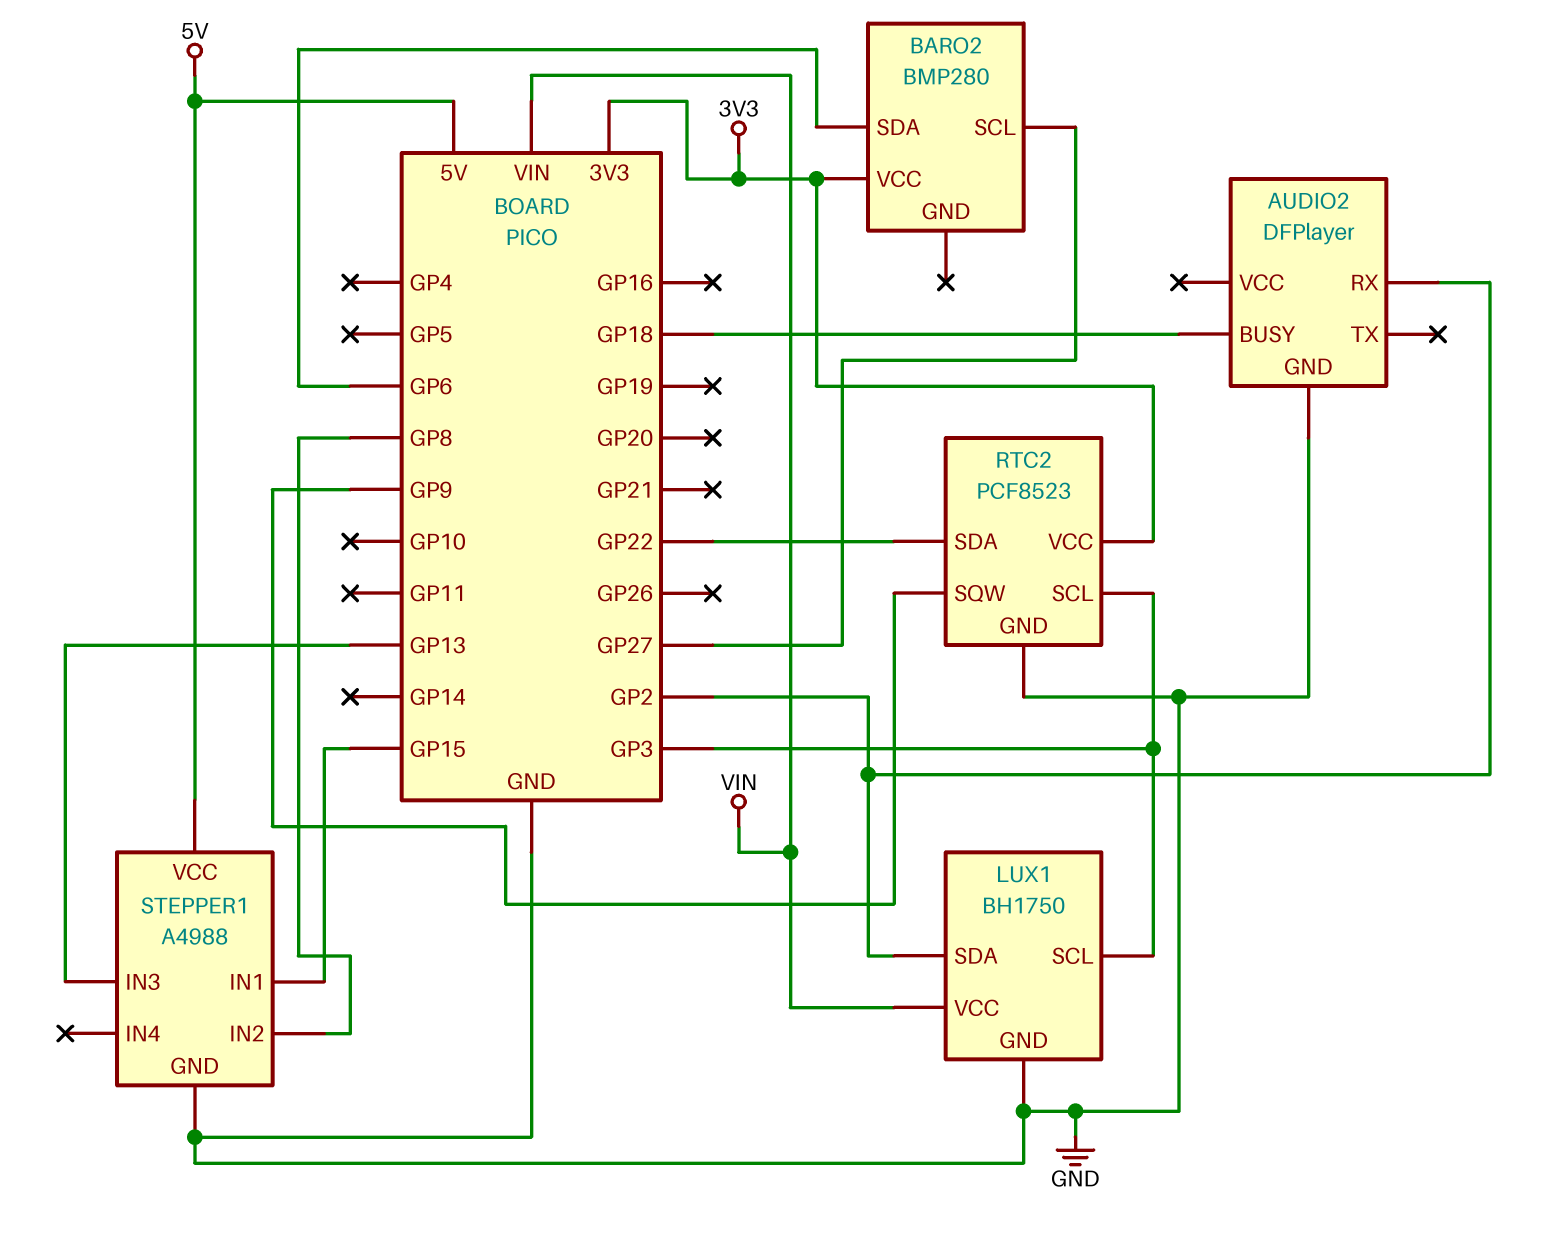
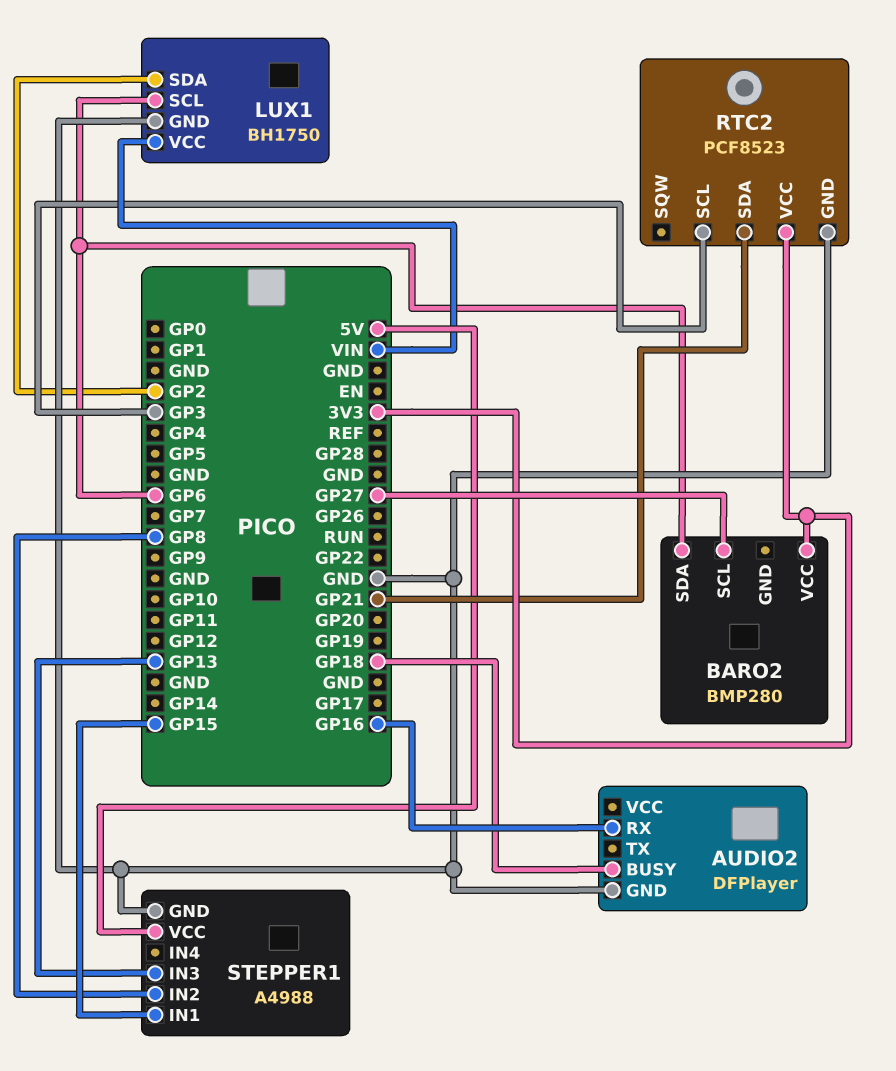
AUDIO2 pin RX: GP2 -> GP16
LUX1 pin SCL: GP3 -> GP6
RTC2 pin SDA: GP22 -> GP21
RTC2 pin SQW: GP9 -> none

